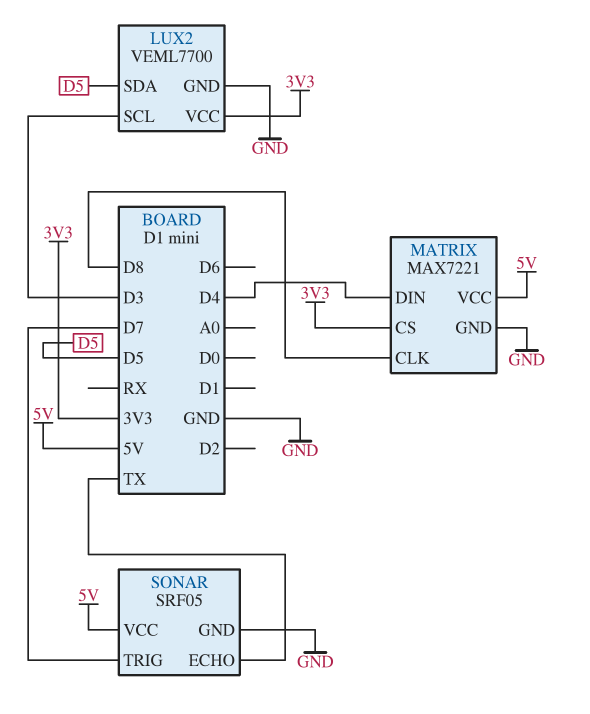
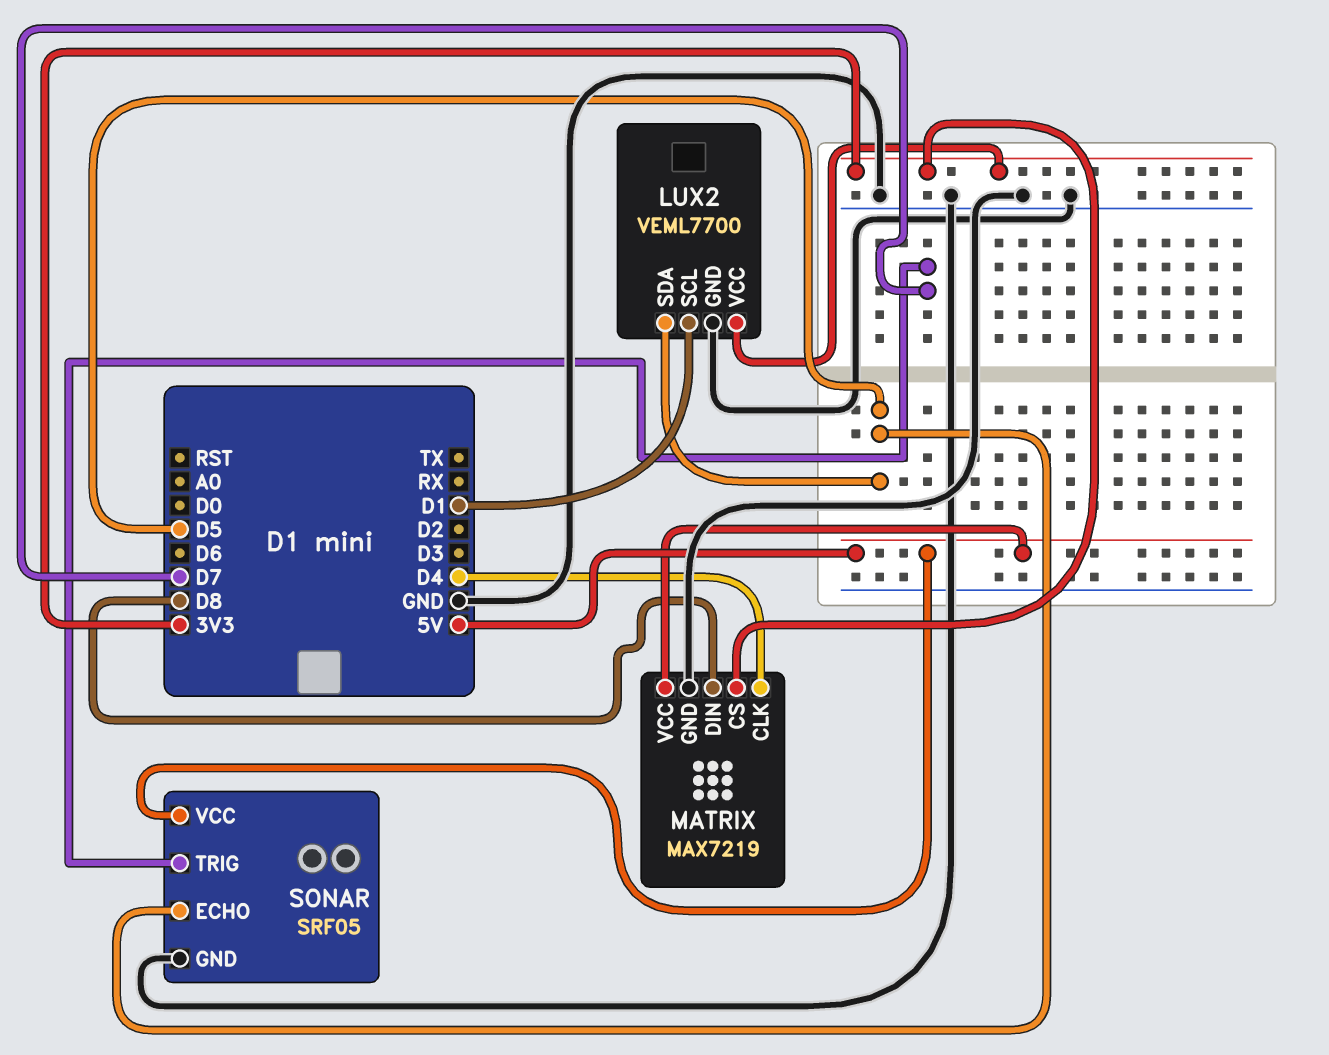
LUX2 pin SCL: D3 -> D1
MATRIX: MAX7221 -> MAX7219
MATRIX pin CLK: D8 -> D4
MATRIX pin DIN: D4 -> D8
SONAR pin ECHO: TX -> D5

